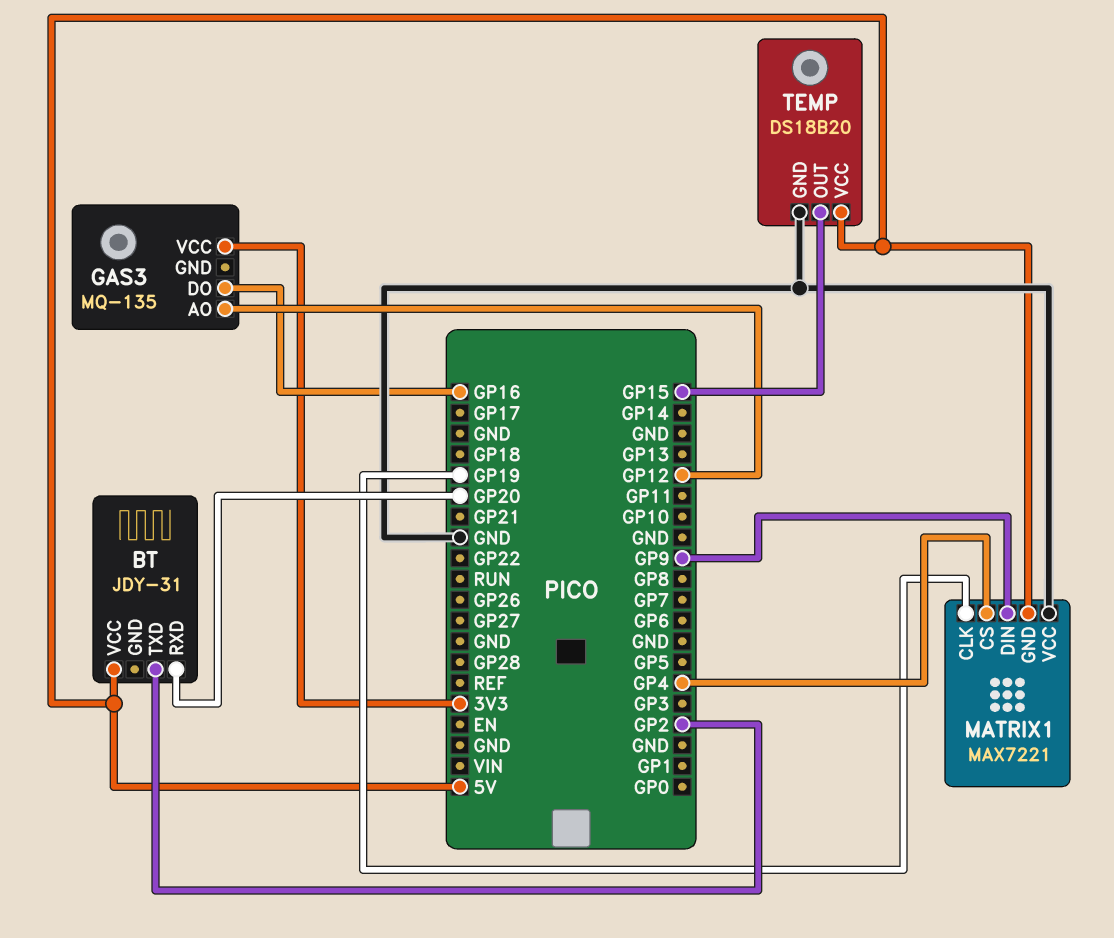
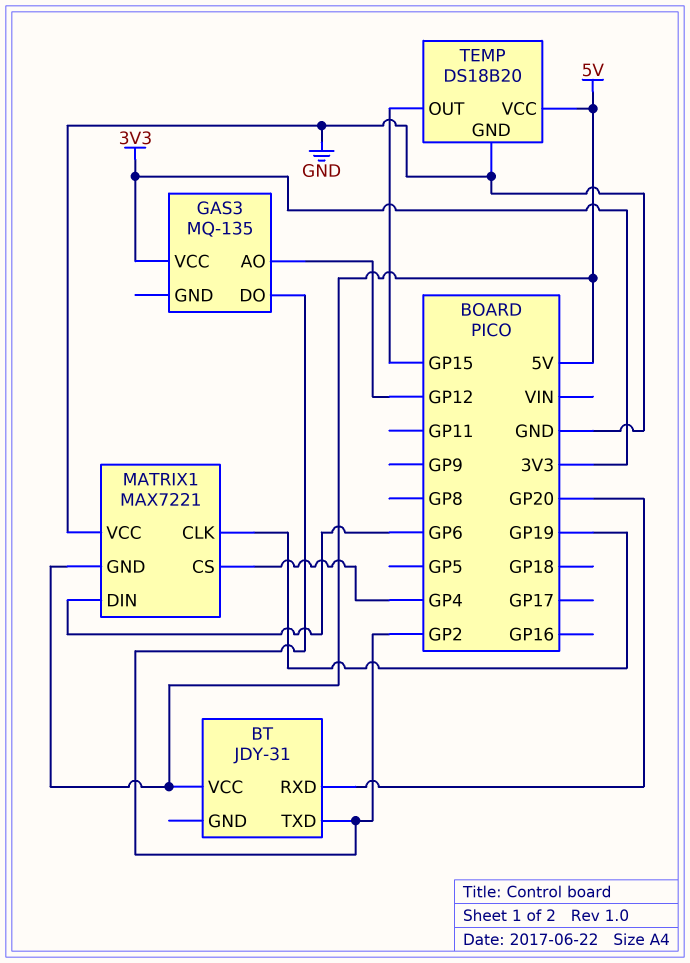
GAS3 pin DO: GP16 -> GP2
MATRIX1 pin DIN: GP9 -> GP6

